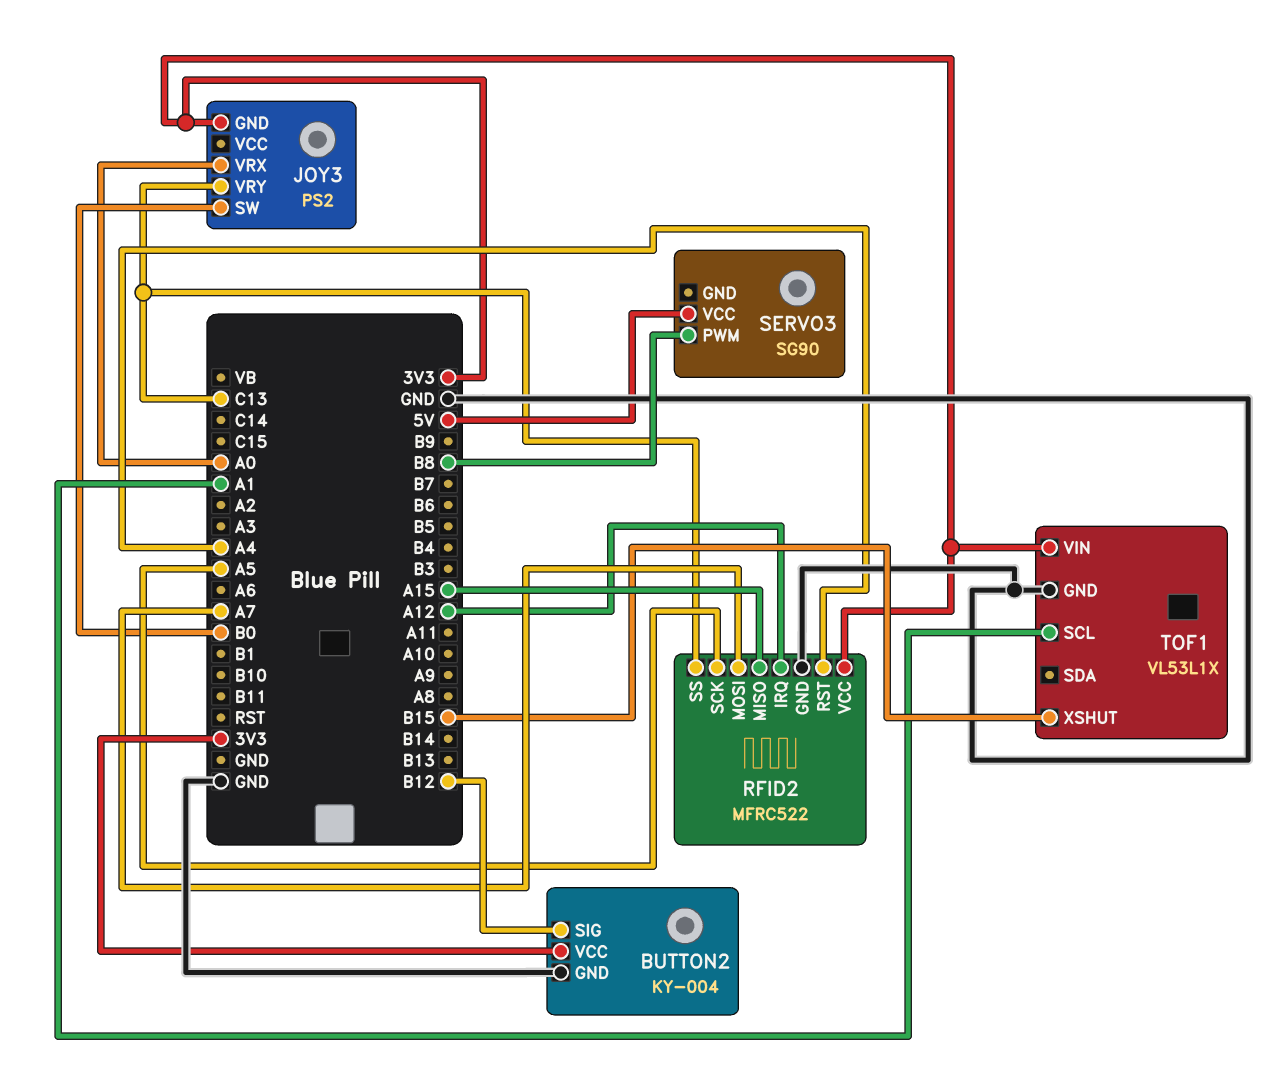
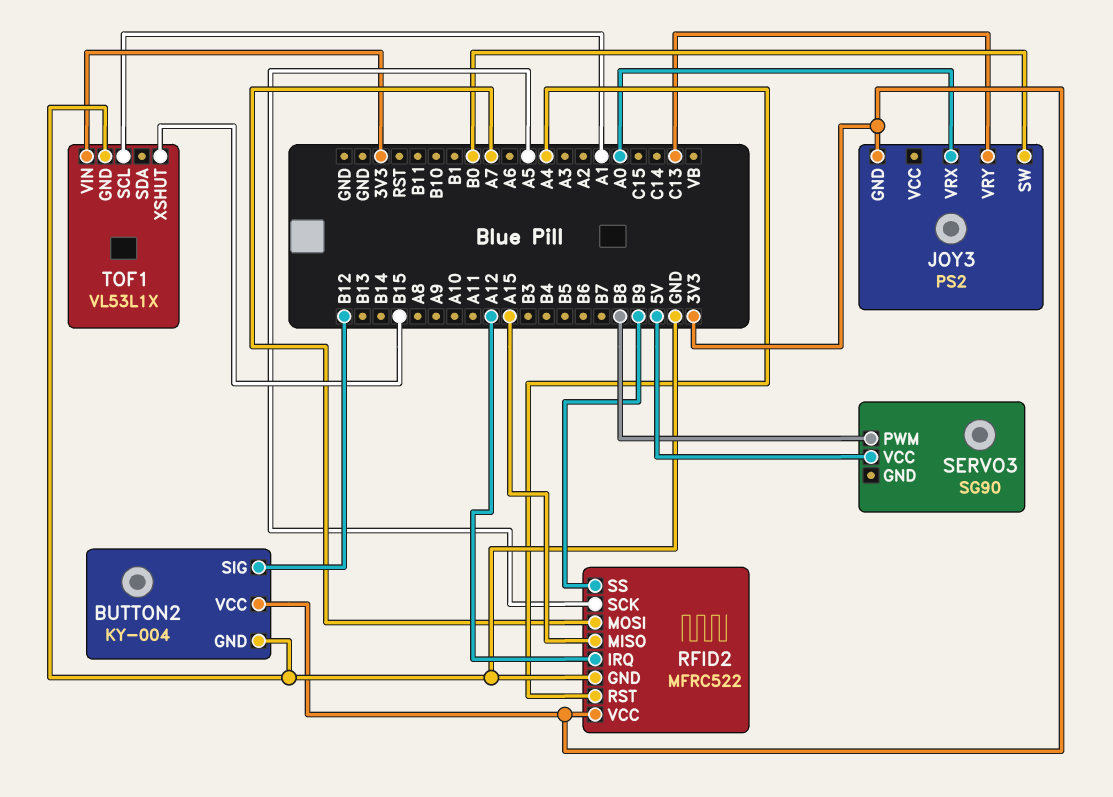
RFID2 pin SS: C13 -> B9

